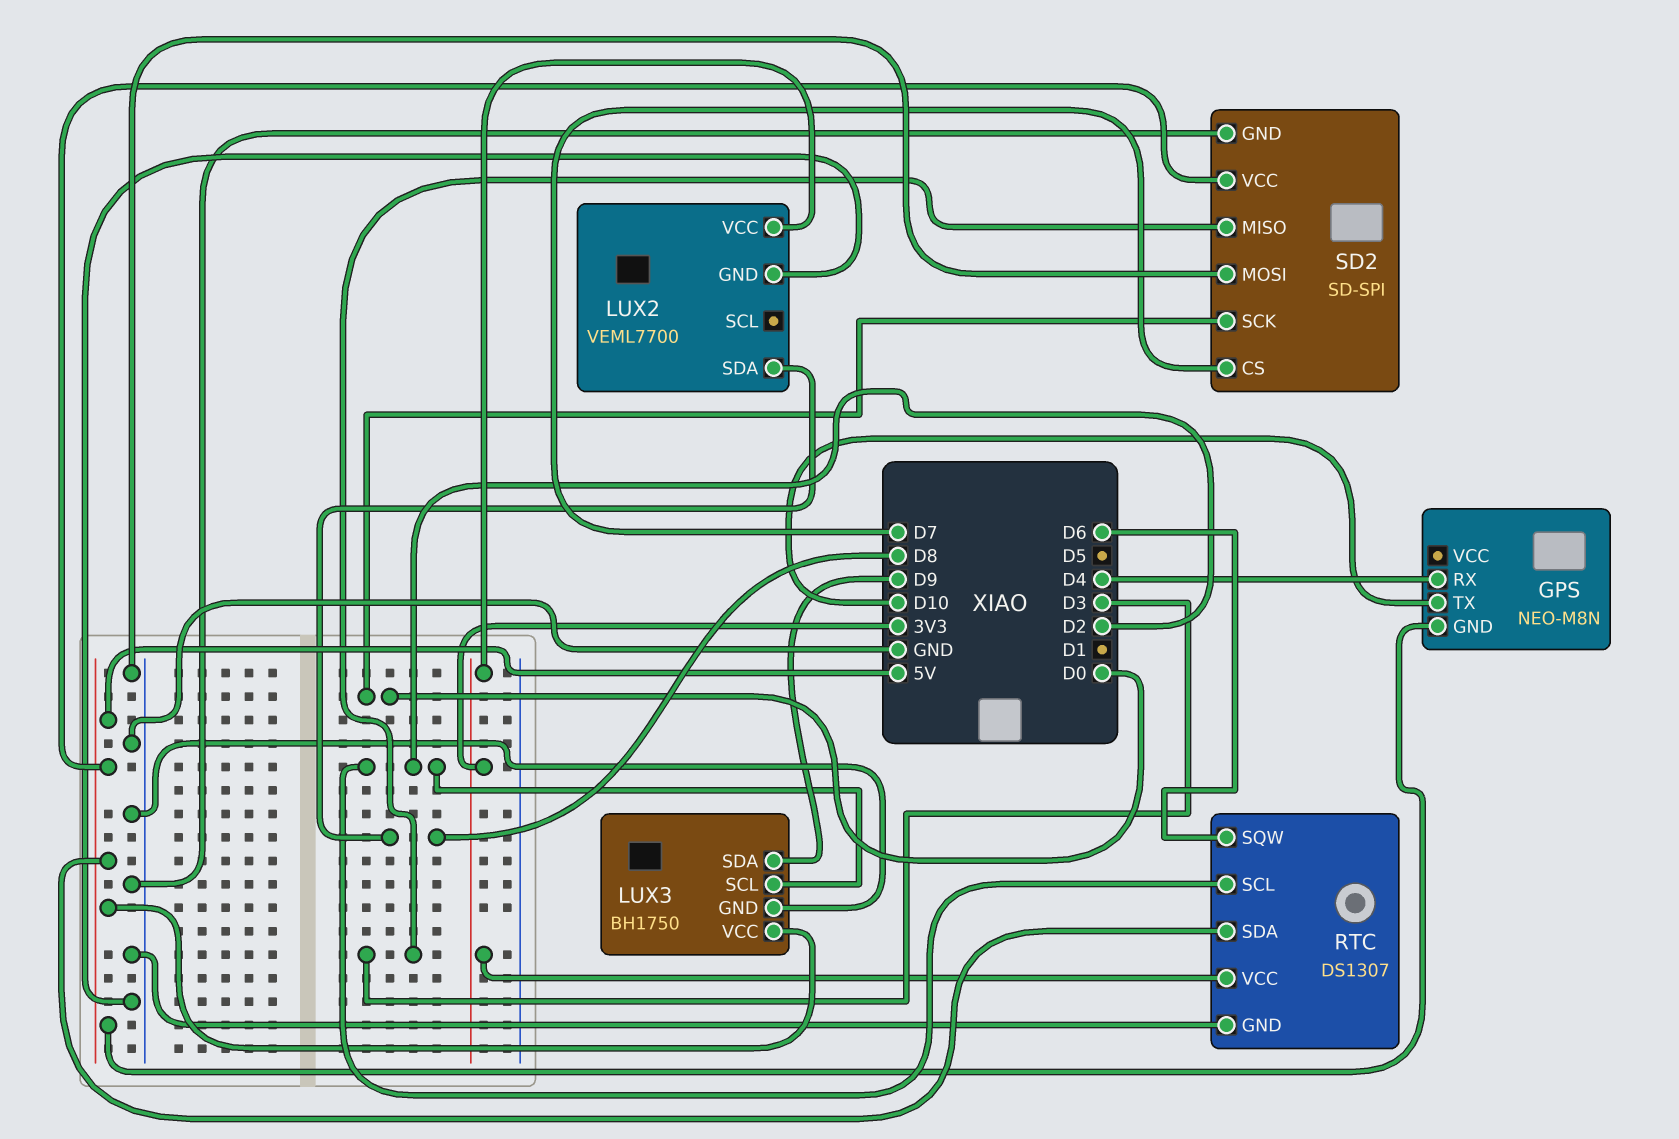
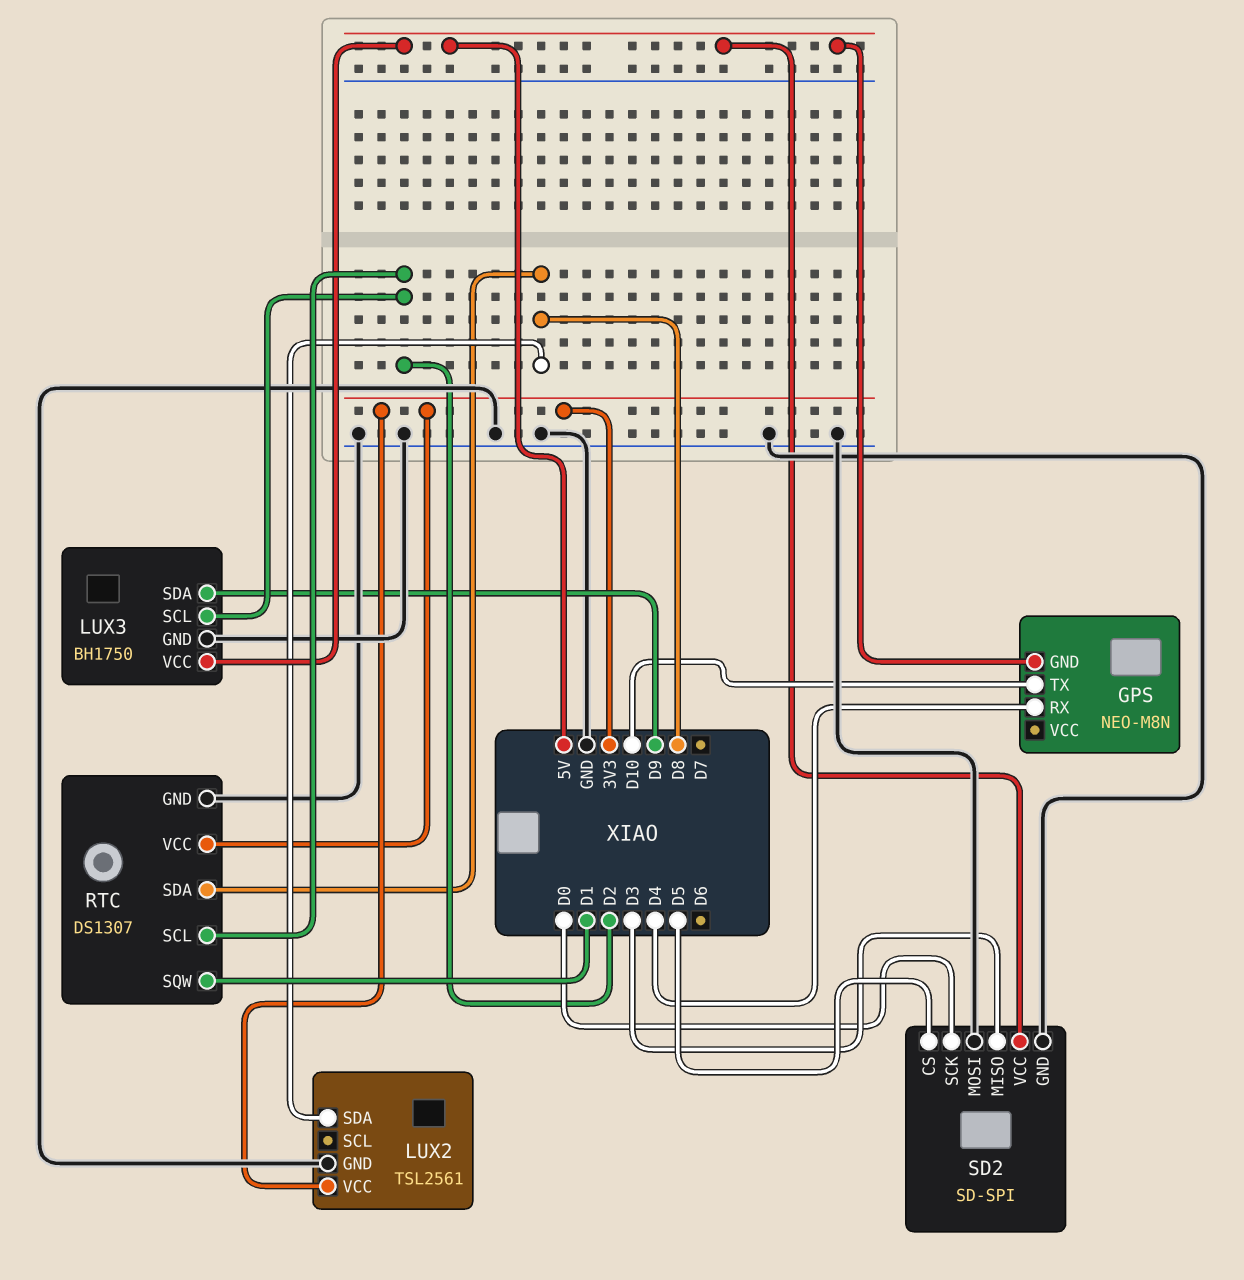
LUX2: VEML7700 -> TSL2561
RTC pin SDA: 5V -> D8
RTC pin SQW: D6 -> D1
SD2 pin CS: D7 -> D5

